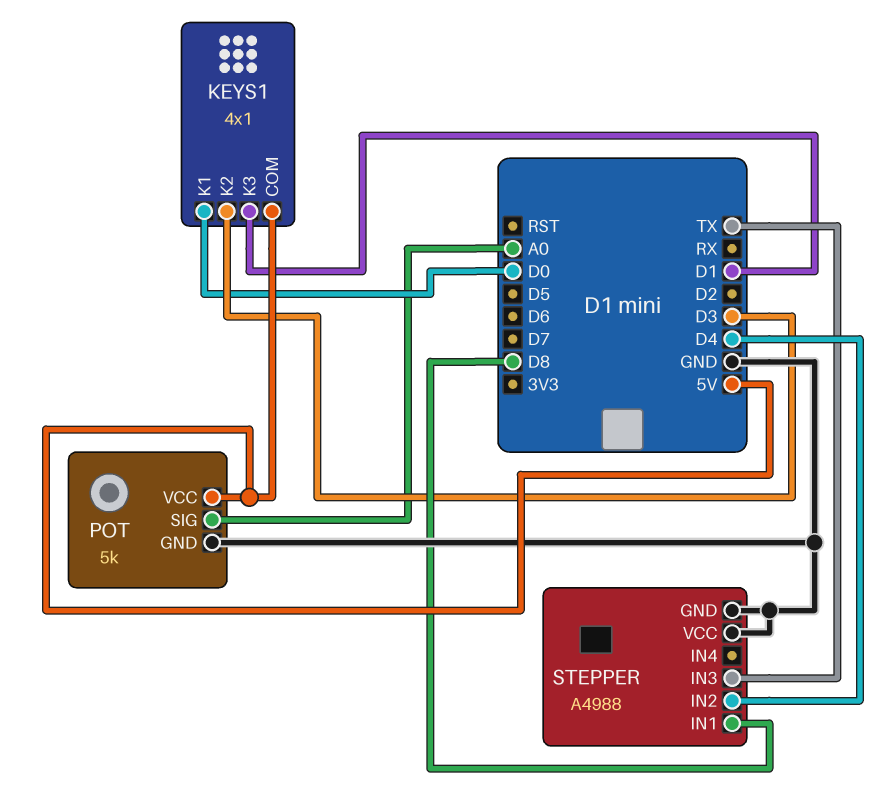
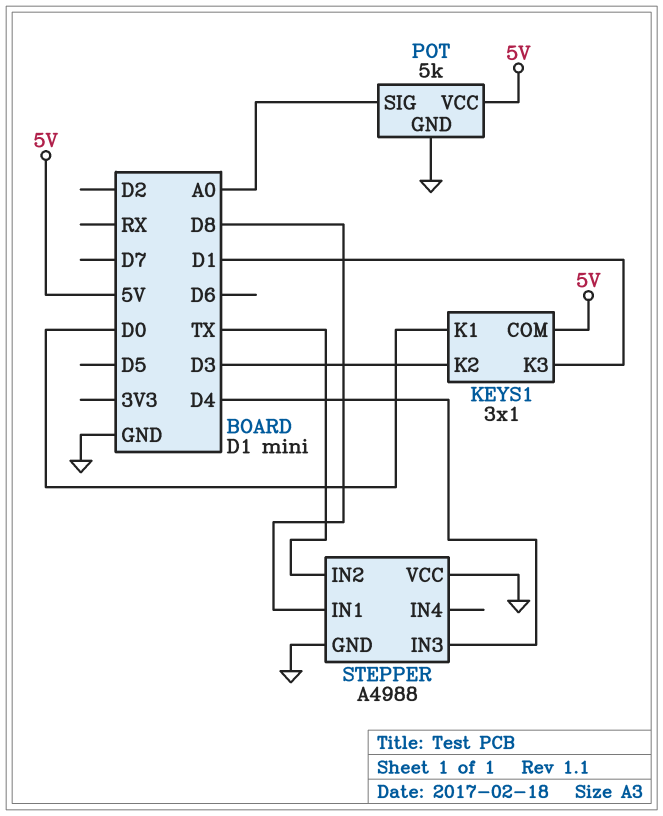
KEYS1: 4x1 -> 3x1
STEPPER pin IN2: D4 -> TX
STEPPER pin IN3: TX -> D4

